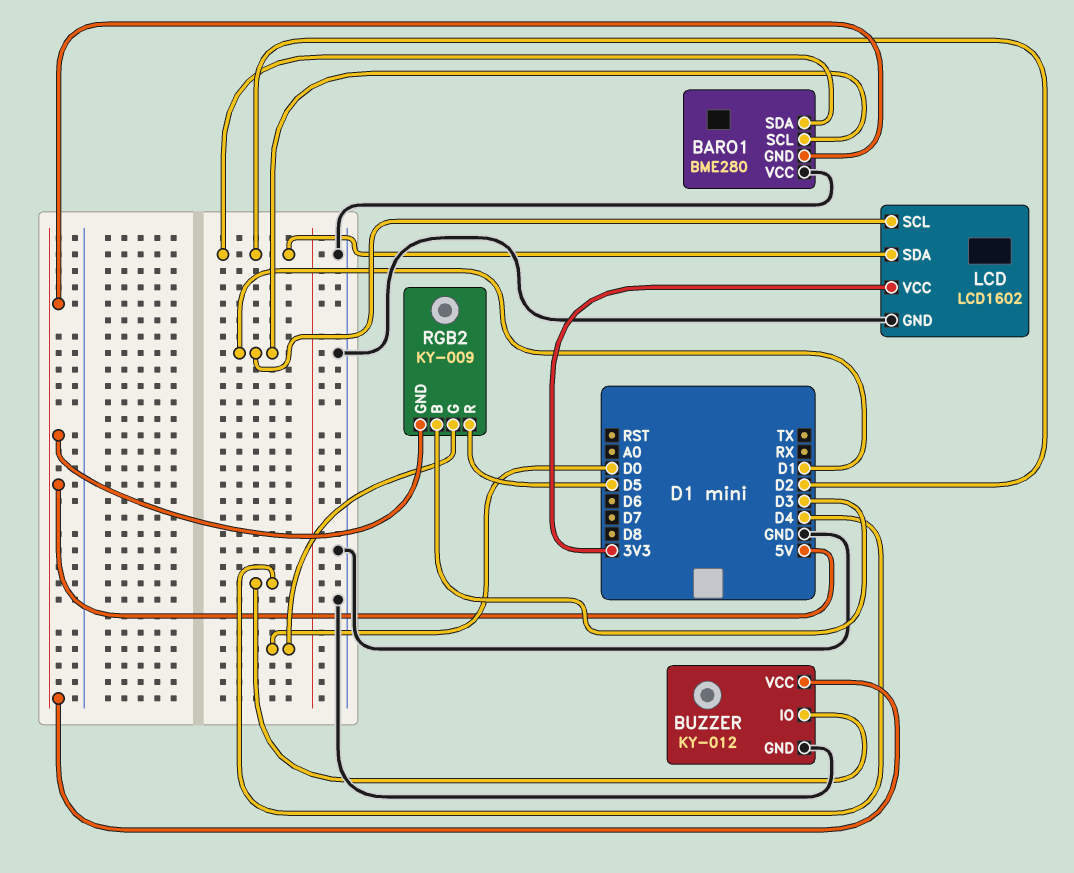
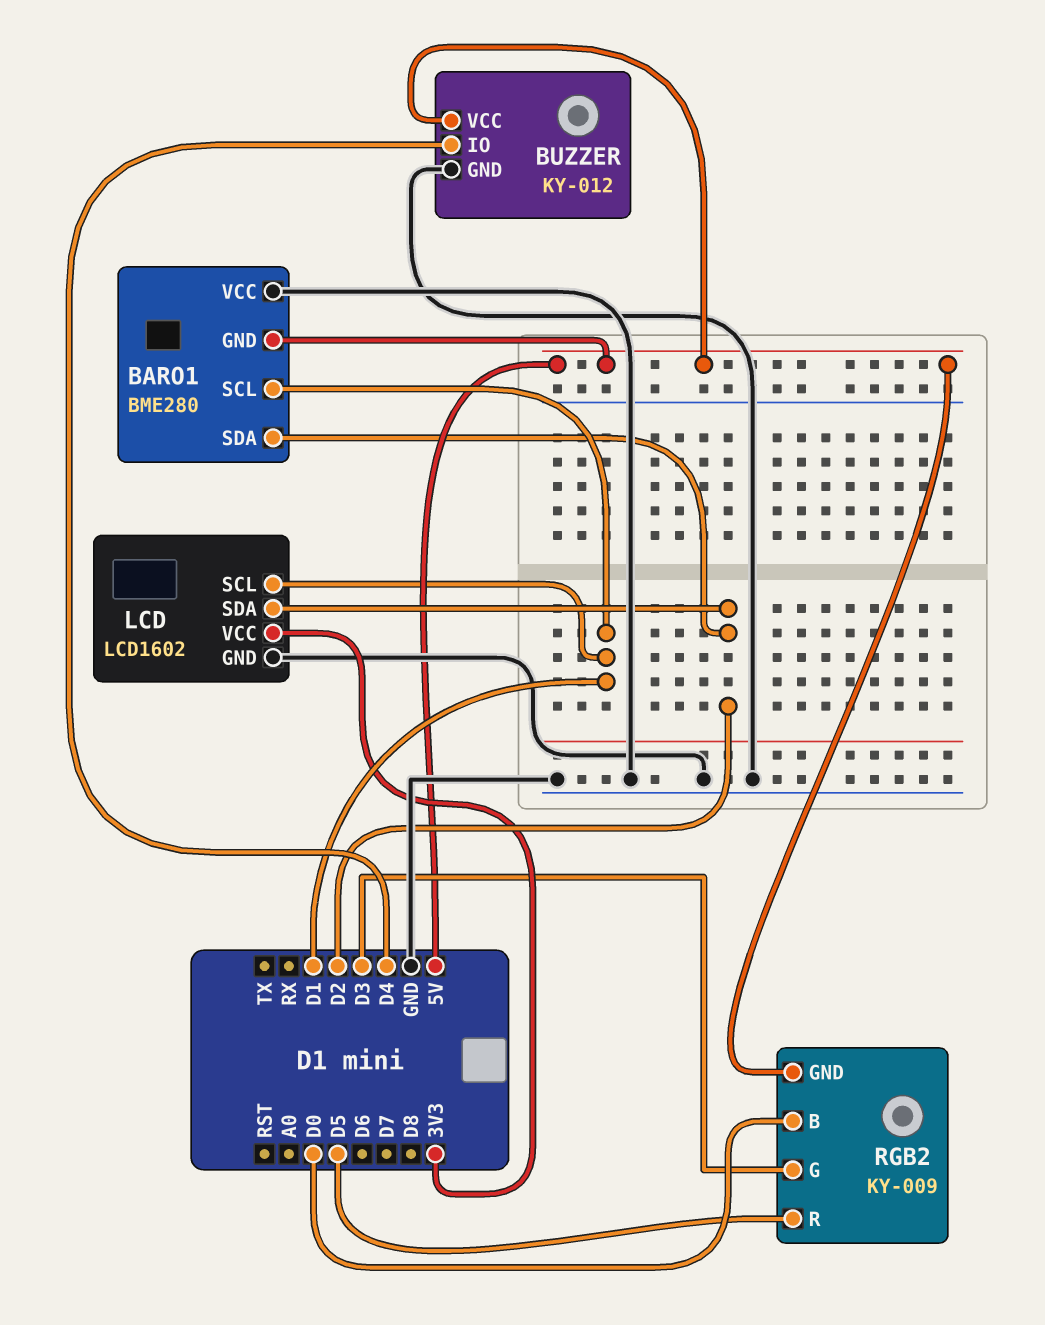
RGB2 pin B: D3 -> D0
RGB2 pin G: D0 -> D3

